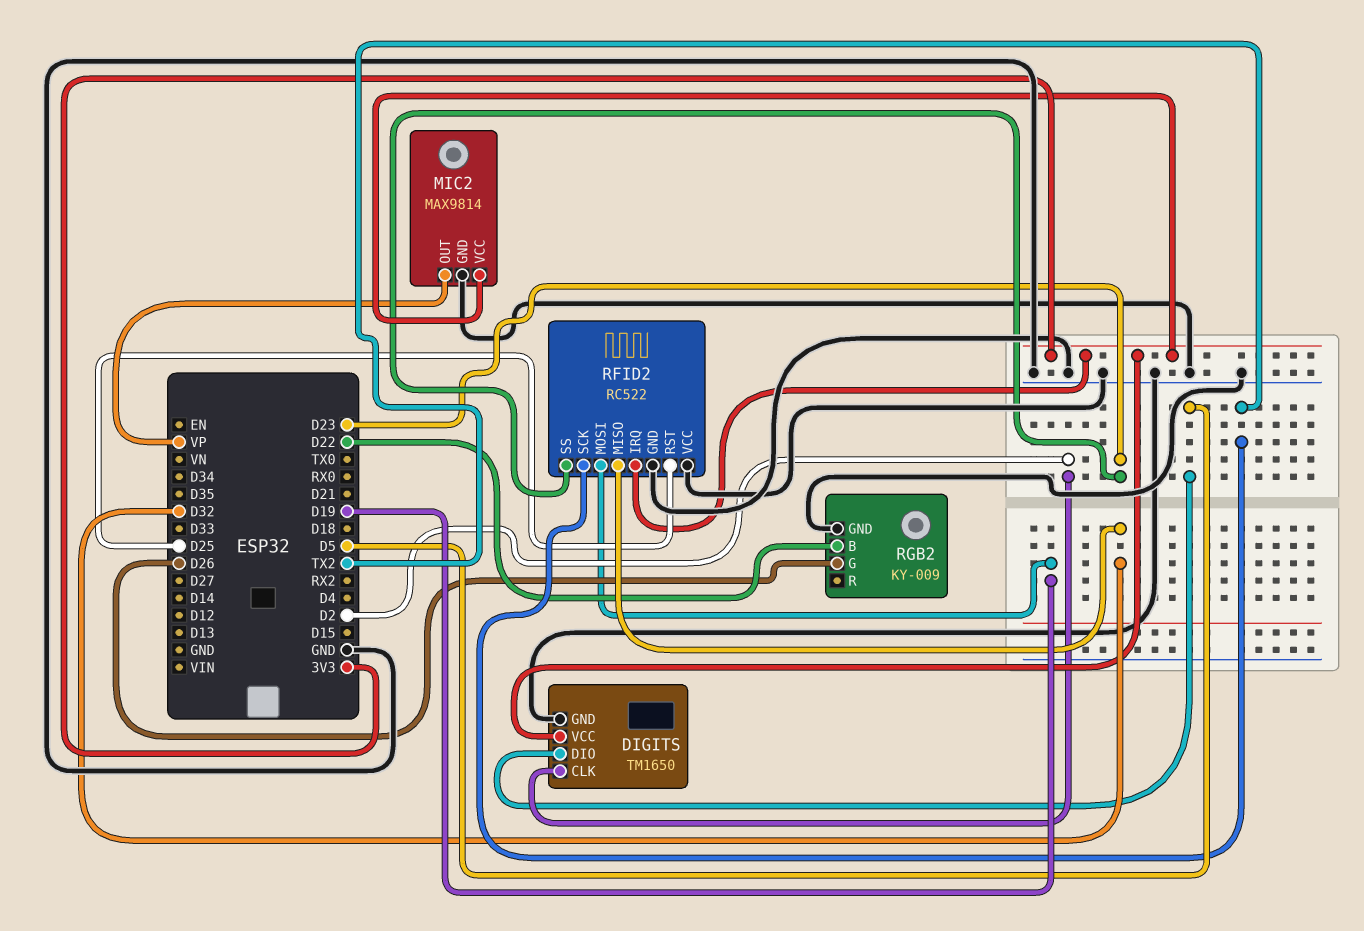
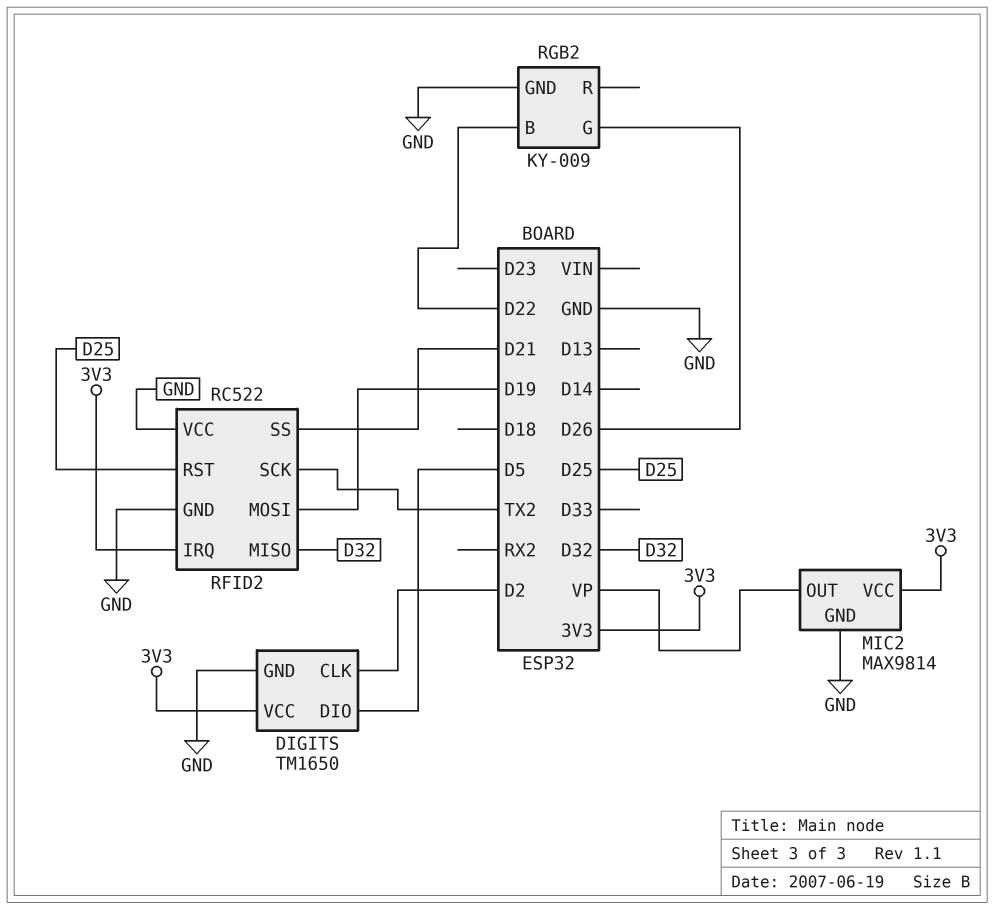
RFID2 pin SS: D23 -> D21

